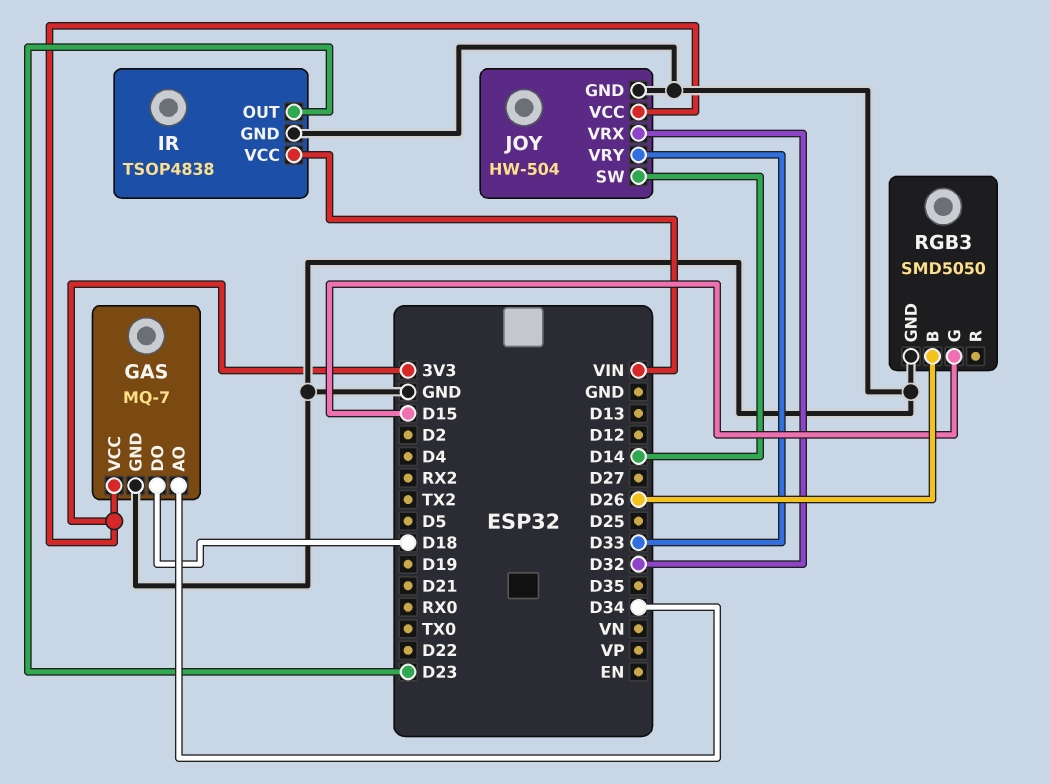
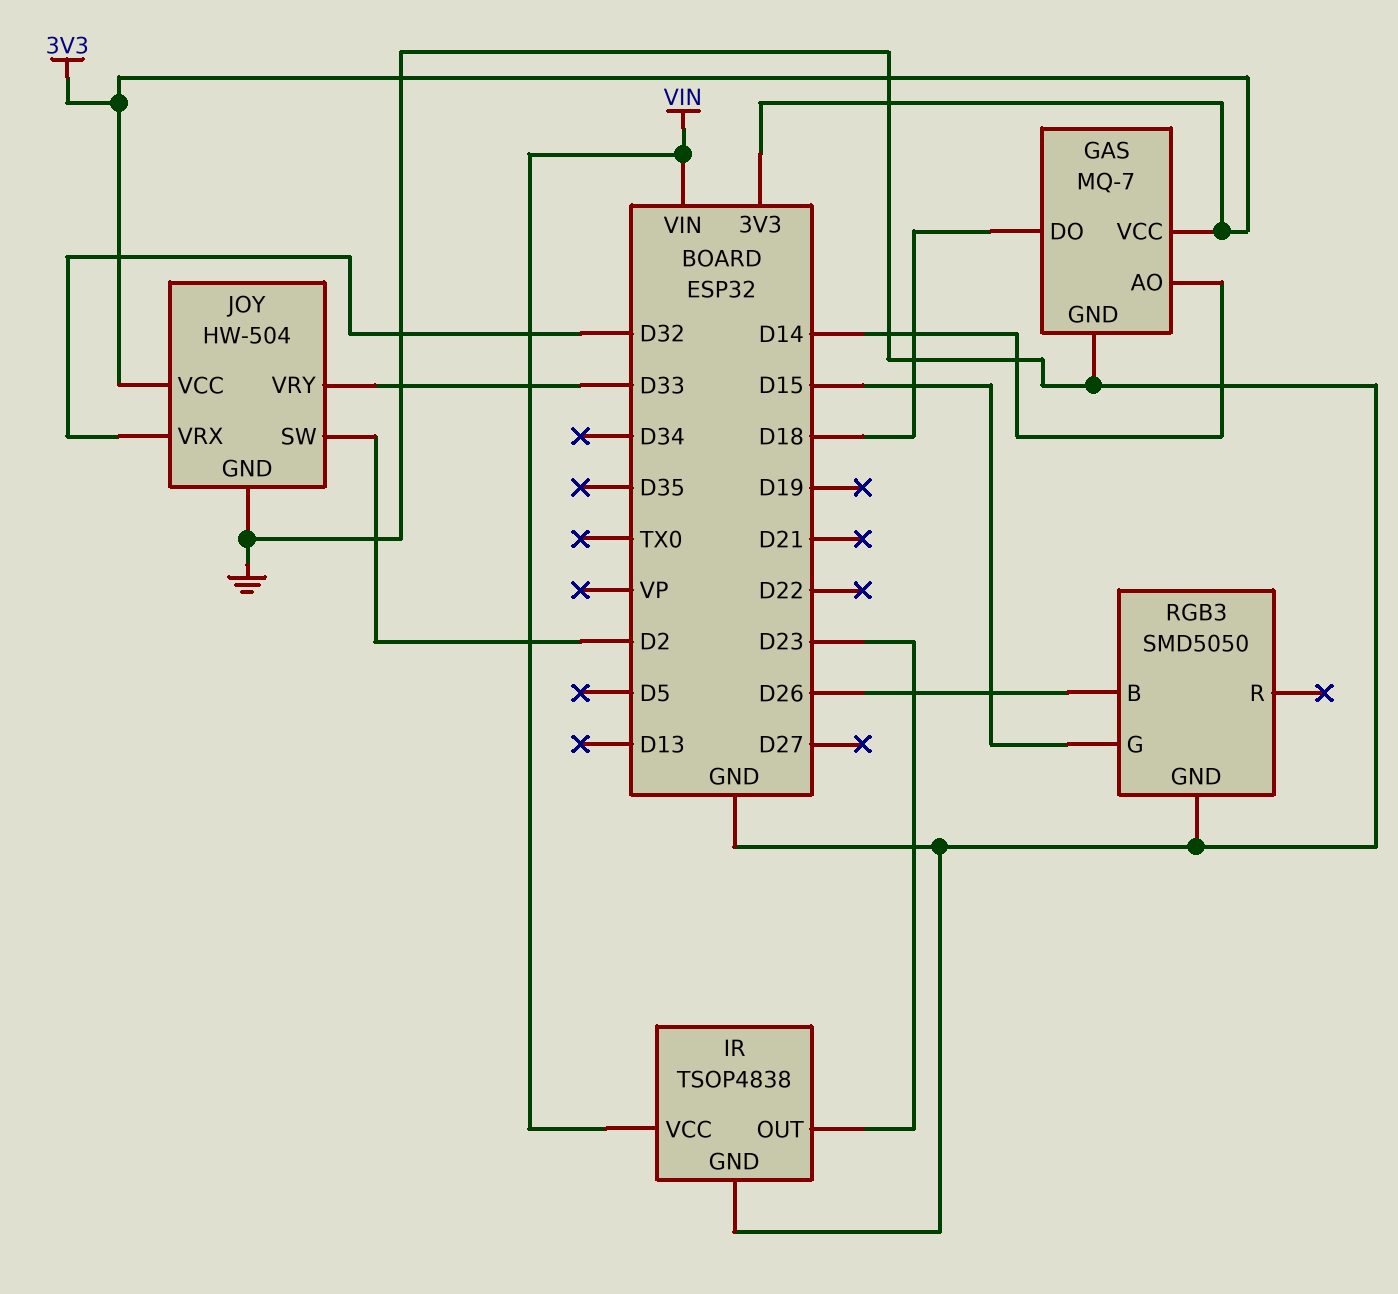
GAS pin AO: D34 -> D14
JOY pin SW: D14 -> D2

